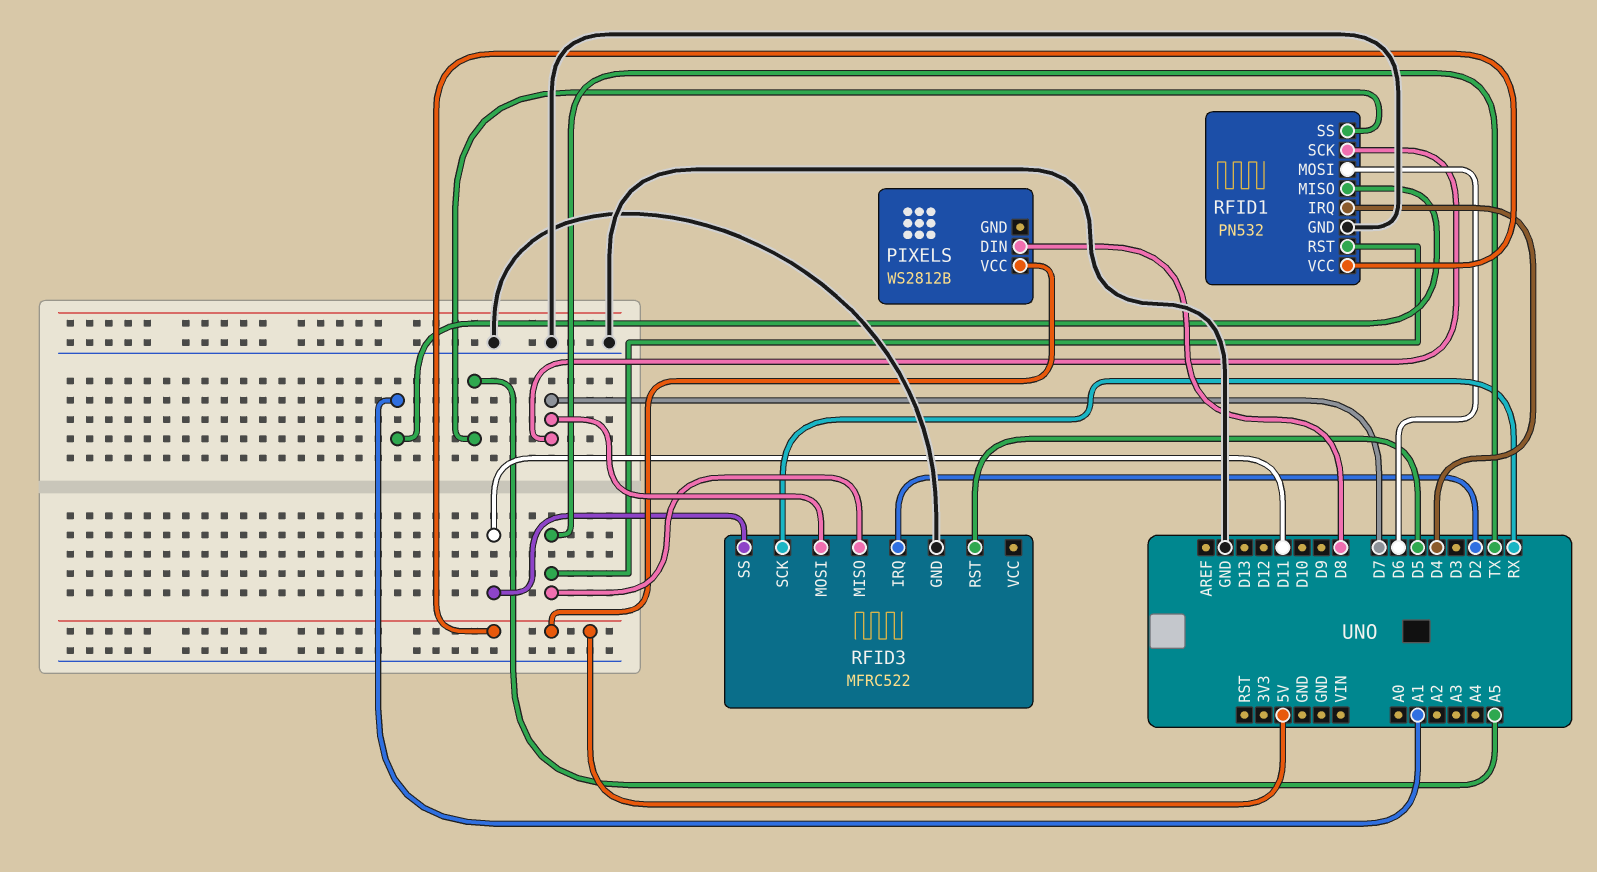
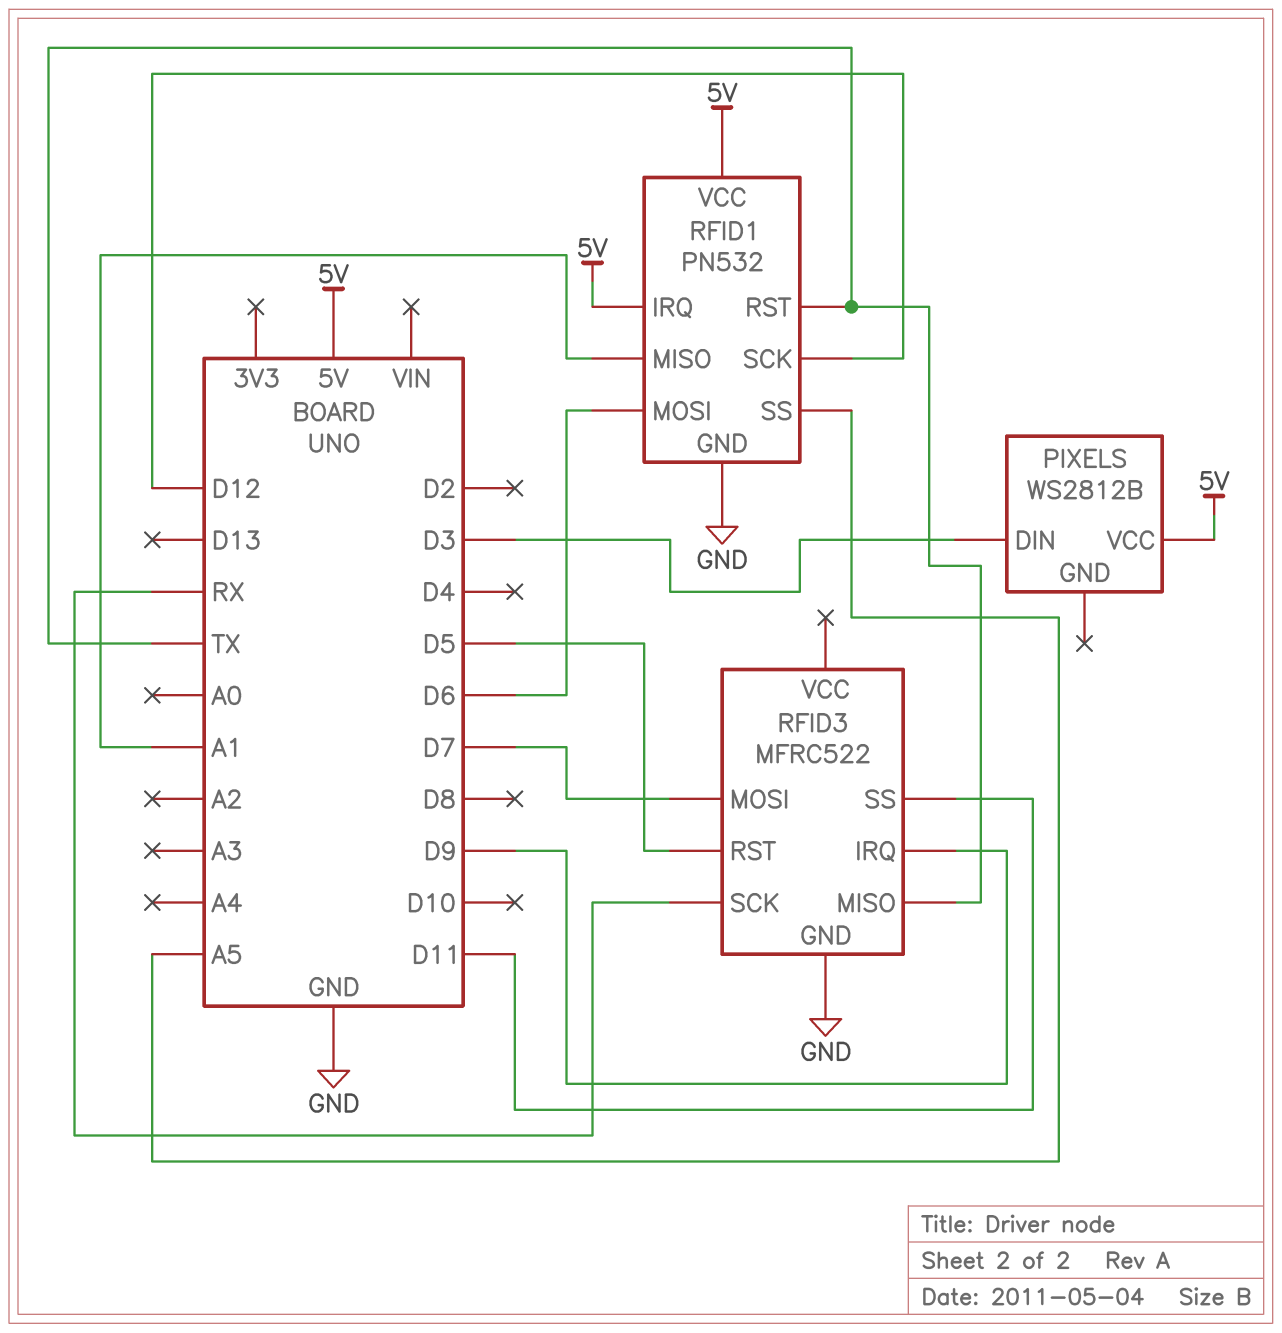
PIXELS pin DIN: D8 -> D3
RFID1 pin IRQ: D4 -> 5V
RFID1 pin SCK: D7 -> D12
RFID3 pin IRQ: D2 -> D9

